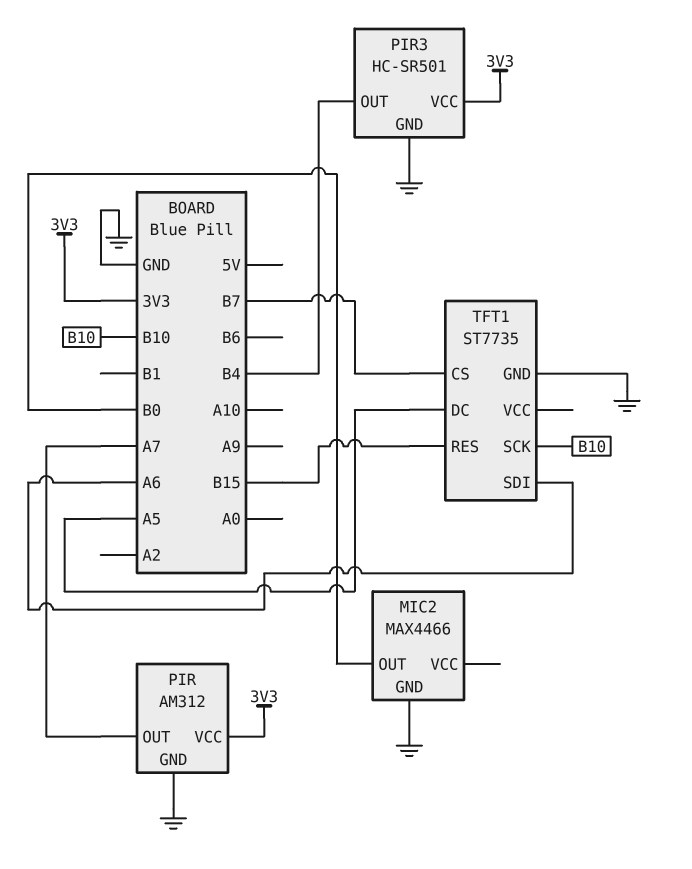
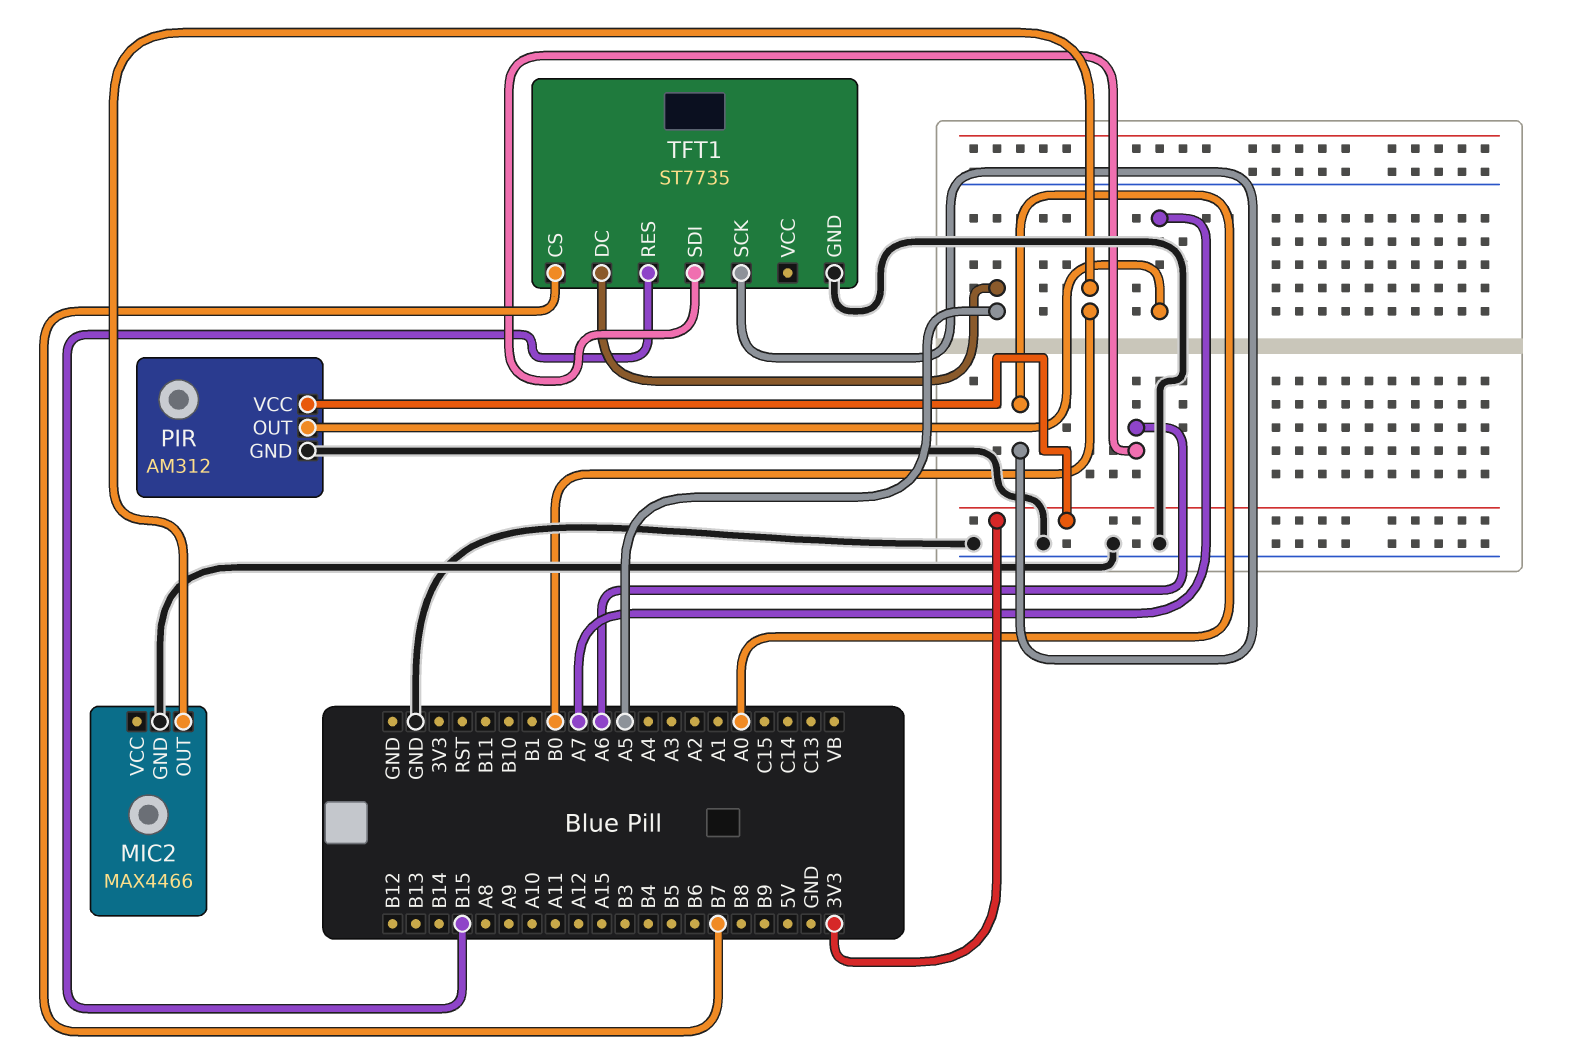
PIR3: HC-SR501 -> none
PIR3 pin GND: GND -> none
PIR3 pin OUT: B4 -> none
PIR3 pin VCC: 3V3 -> none
TFT1 pin SCK: B10 -> A0

